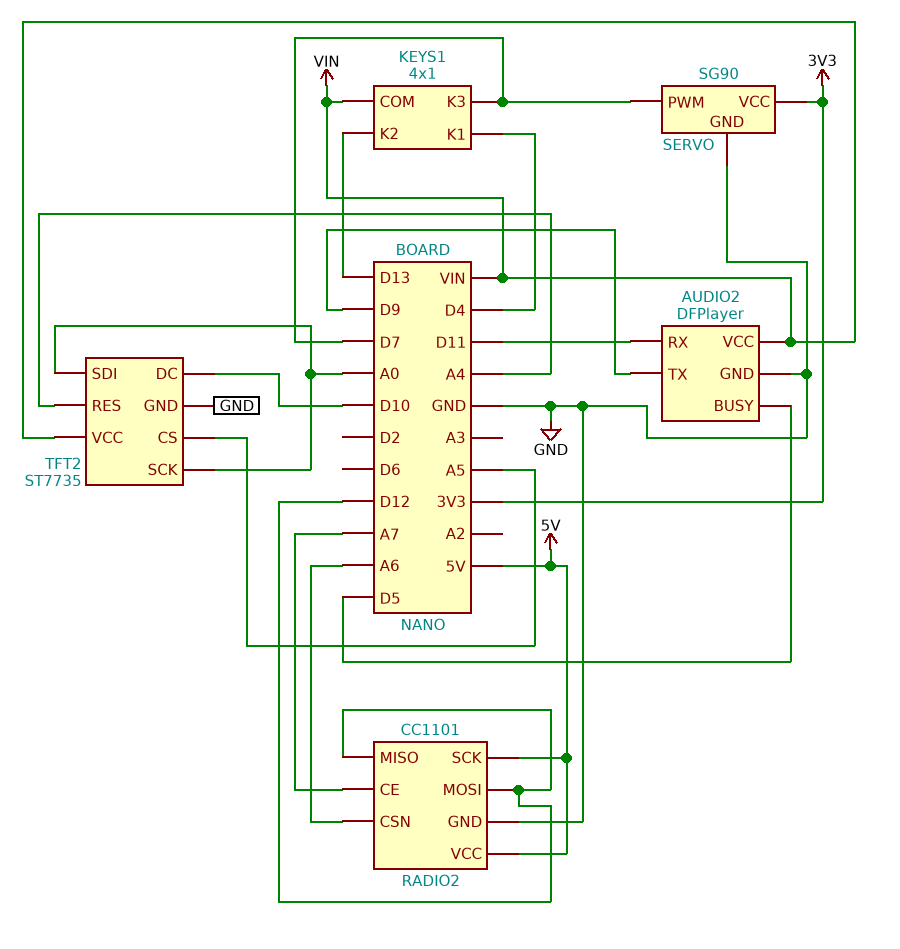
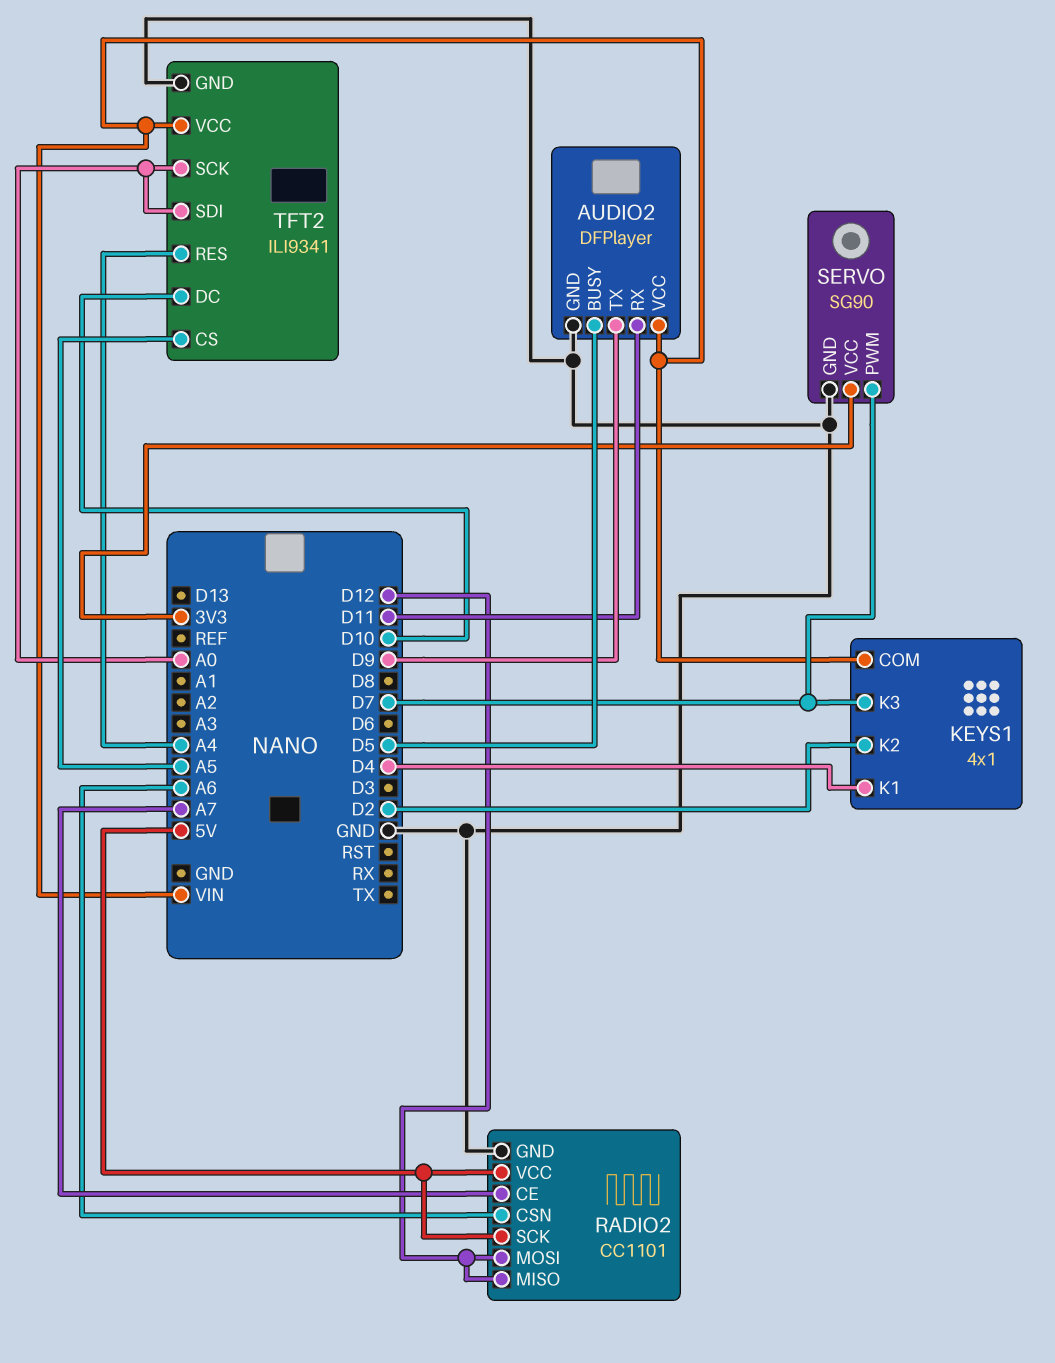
KEYS1 pin K2: D13 -> D2
TFT2: ST7735 -> ILI9341

